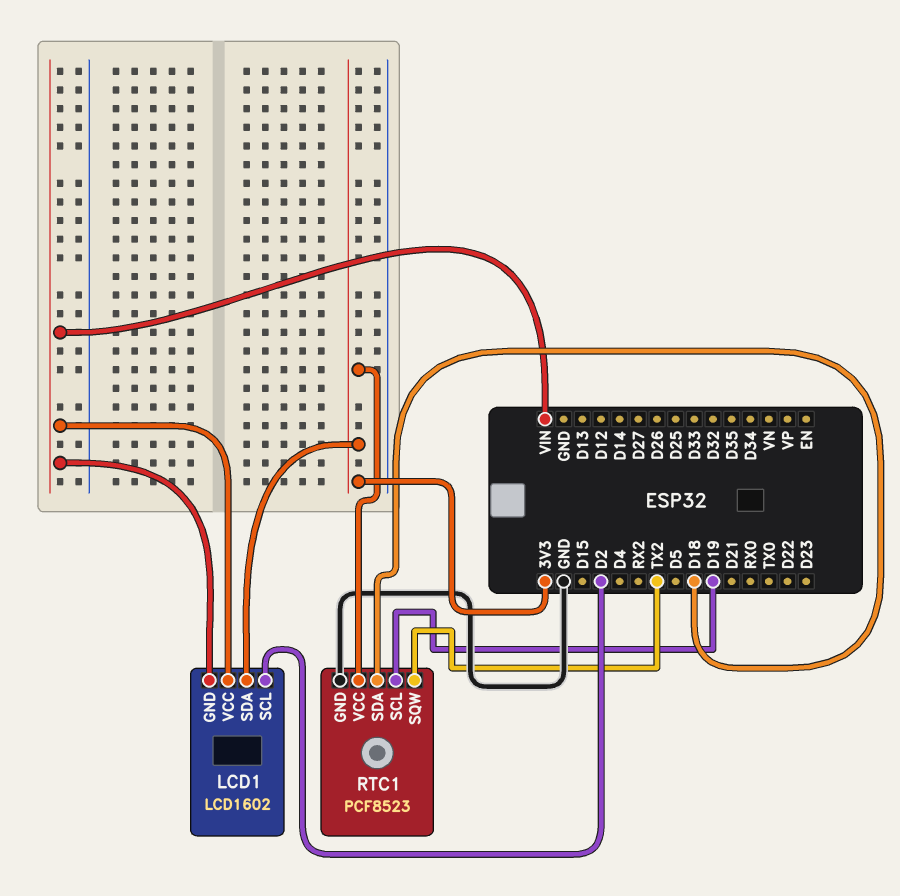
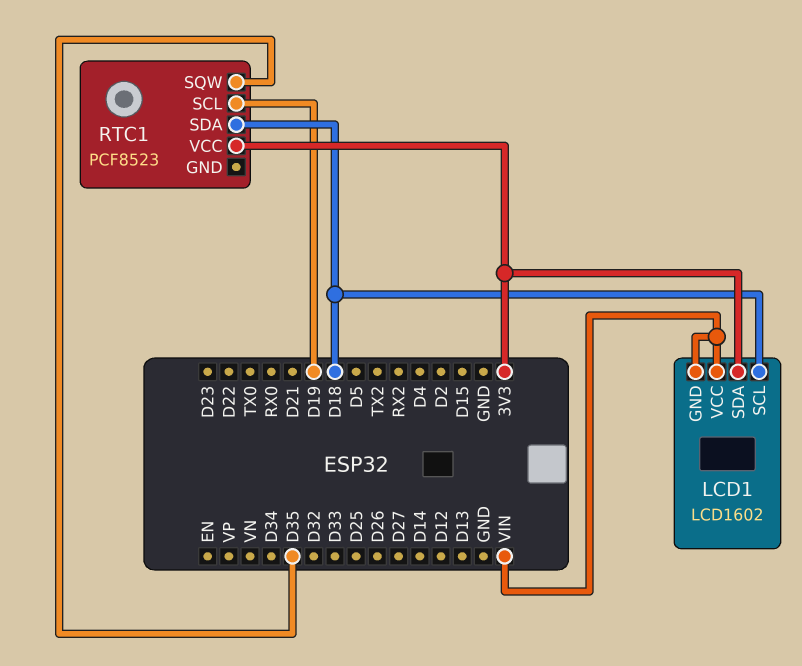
LCD1 pin SCL: D2 -> D18
RTC1 pin GND: GND -> none
RTC1 pin SQW: TX2 -> D35

